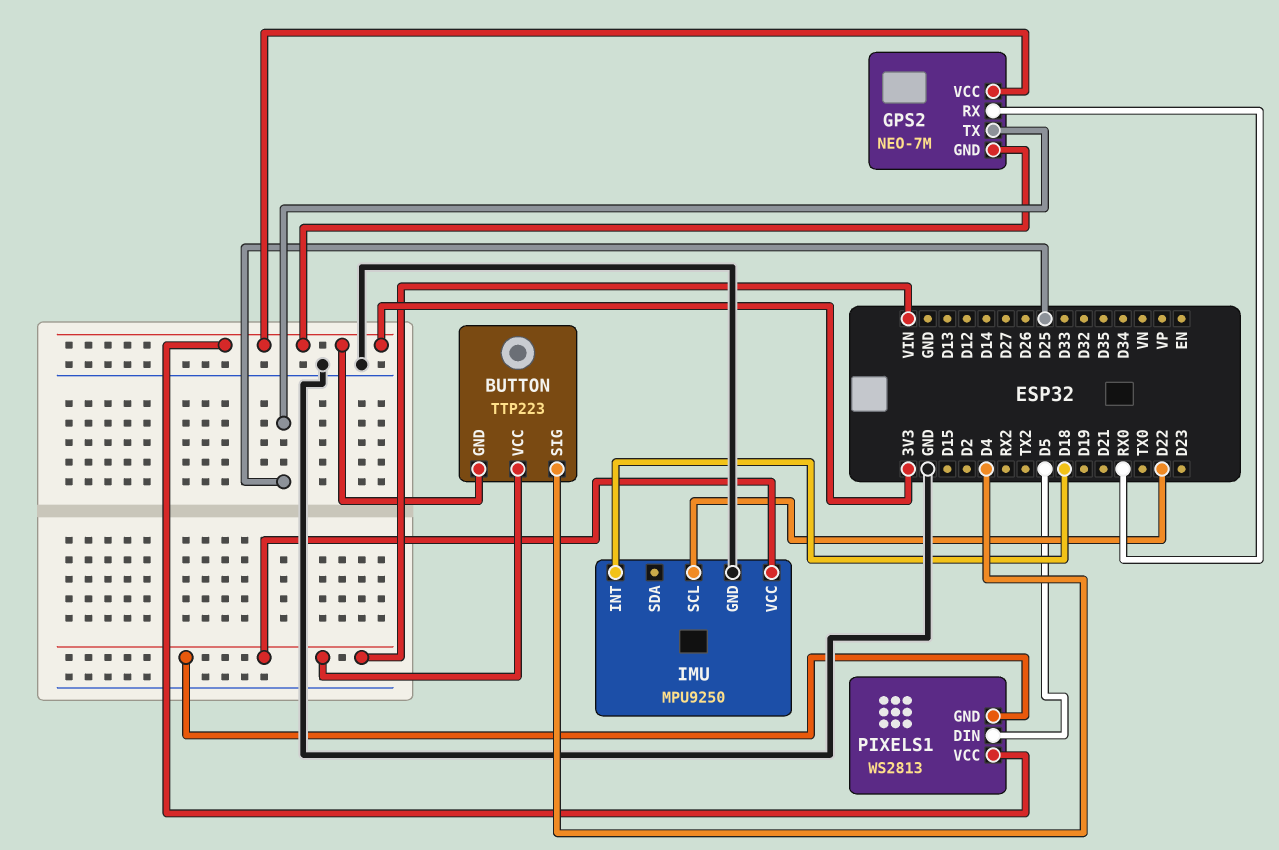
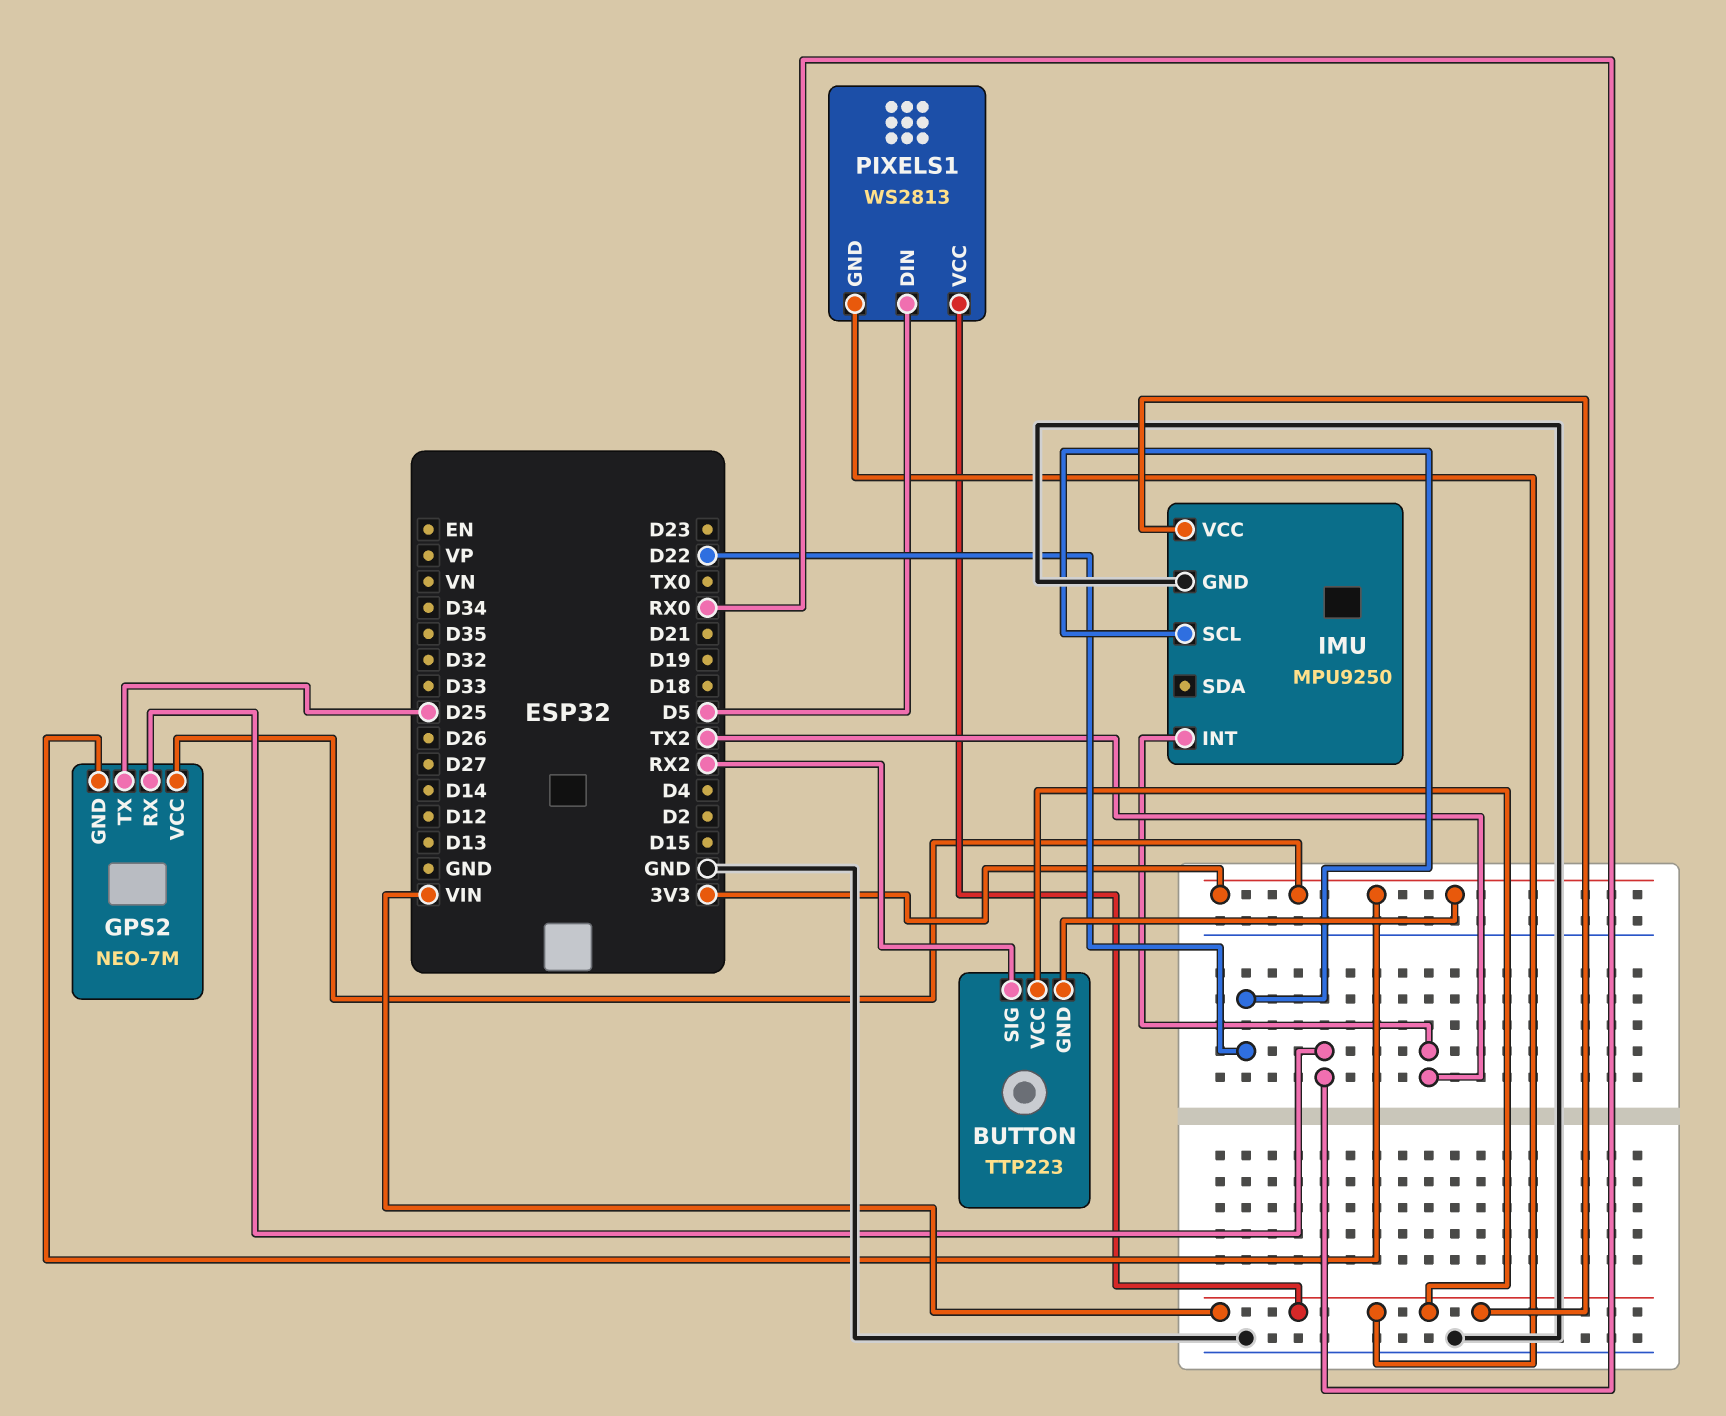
BUTTON pin SIG: D4 -> RX2
IMU pin INT: D18 -> TX2
PIXELS1 pin VCC: 3V3 -> VIN

